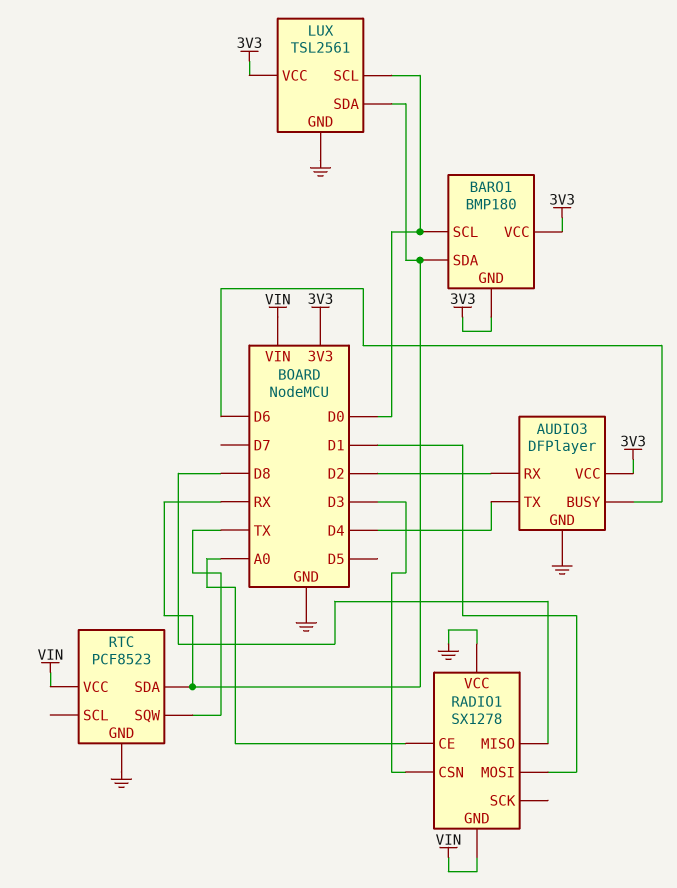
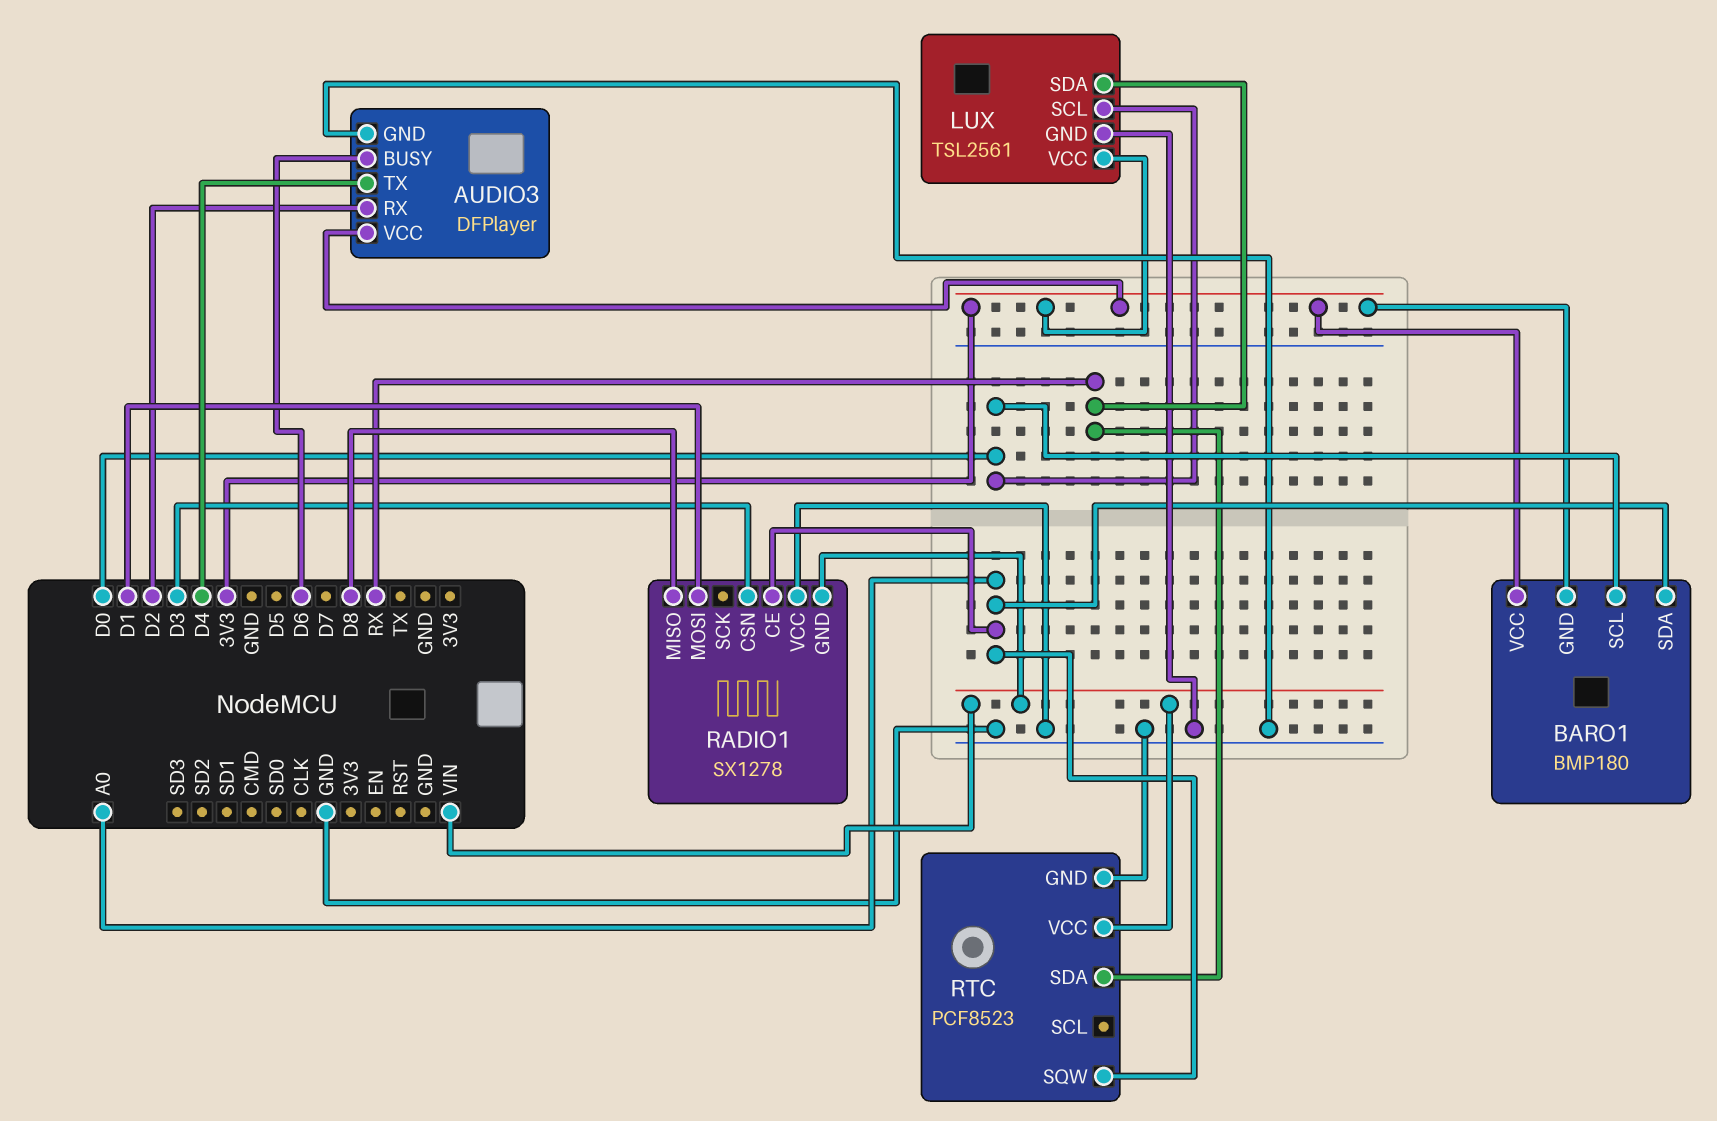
BARO1 pin SDA: RX -> A0
RTC pin SQW: TX -> A0

